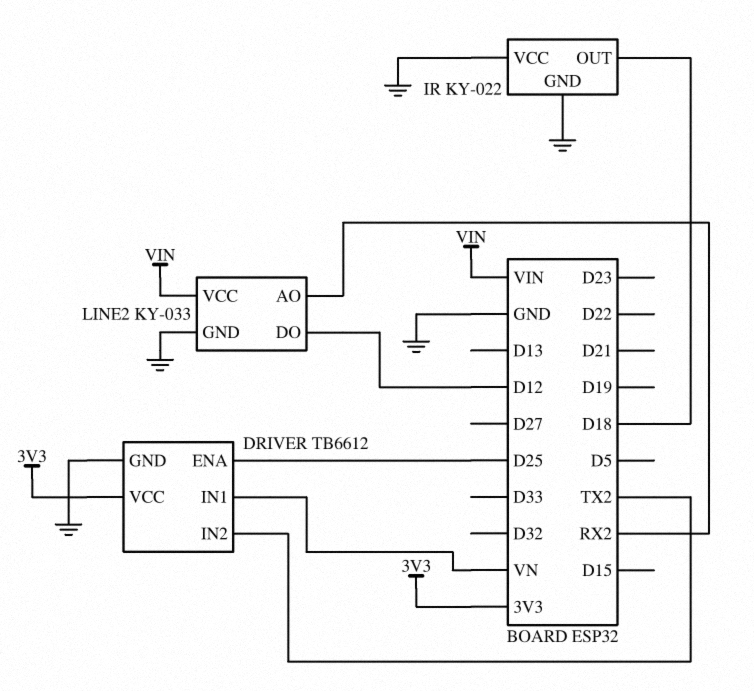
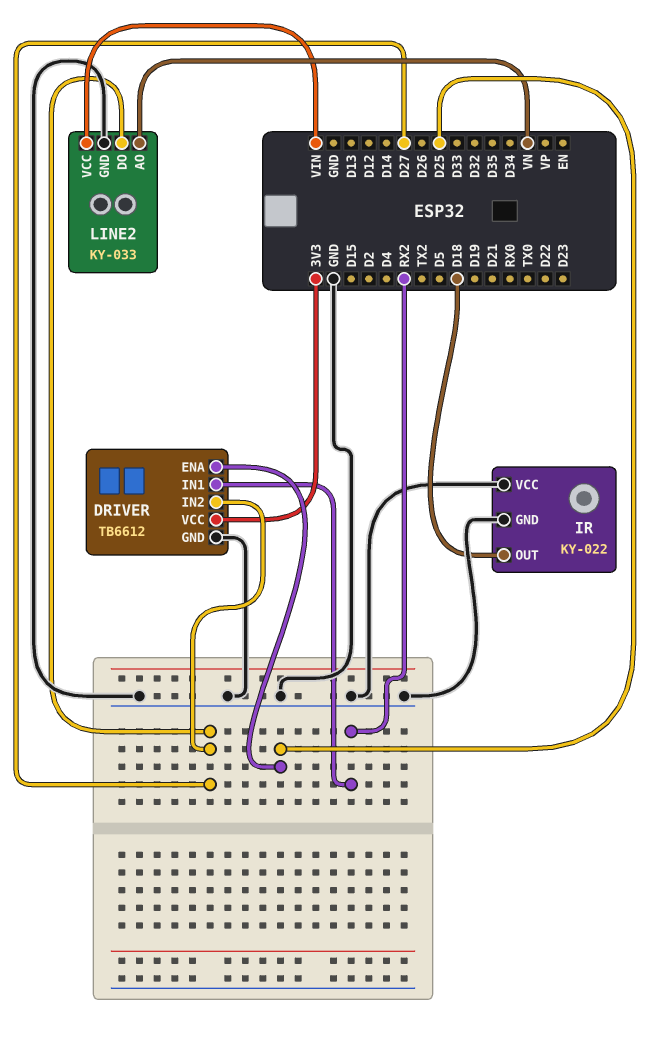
DRIVER pin IN1: VN -> RX2
DRIVER pin IN2: TX2 -> D27
LINE2 pin AO: RX2 -> VN
LINE2 pin DO: D12 -> D27

